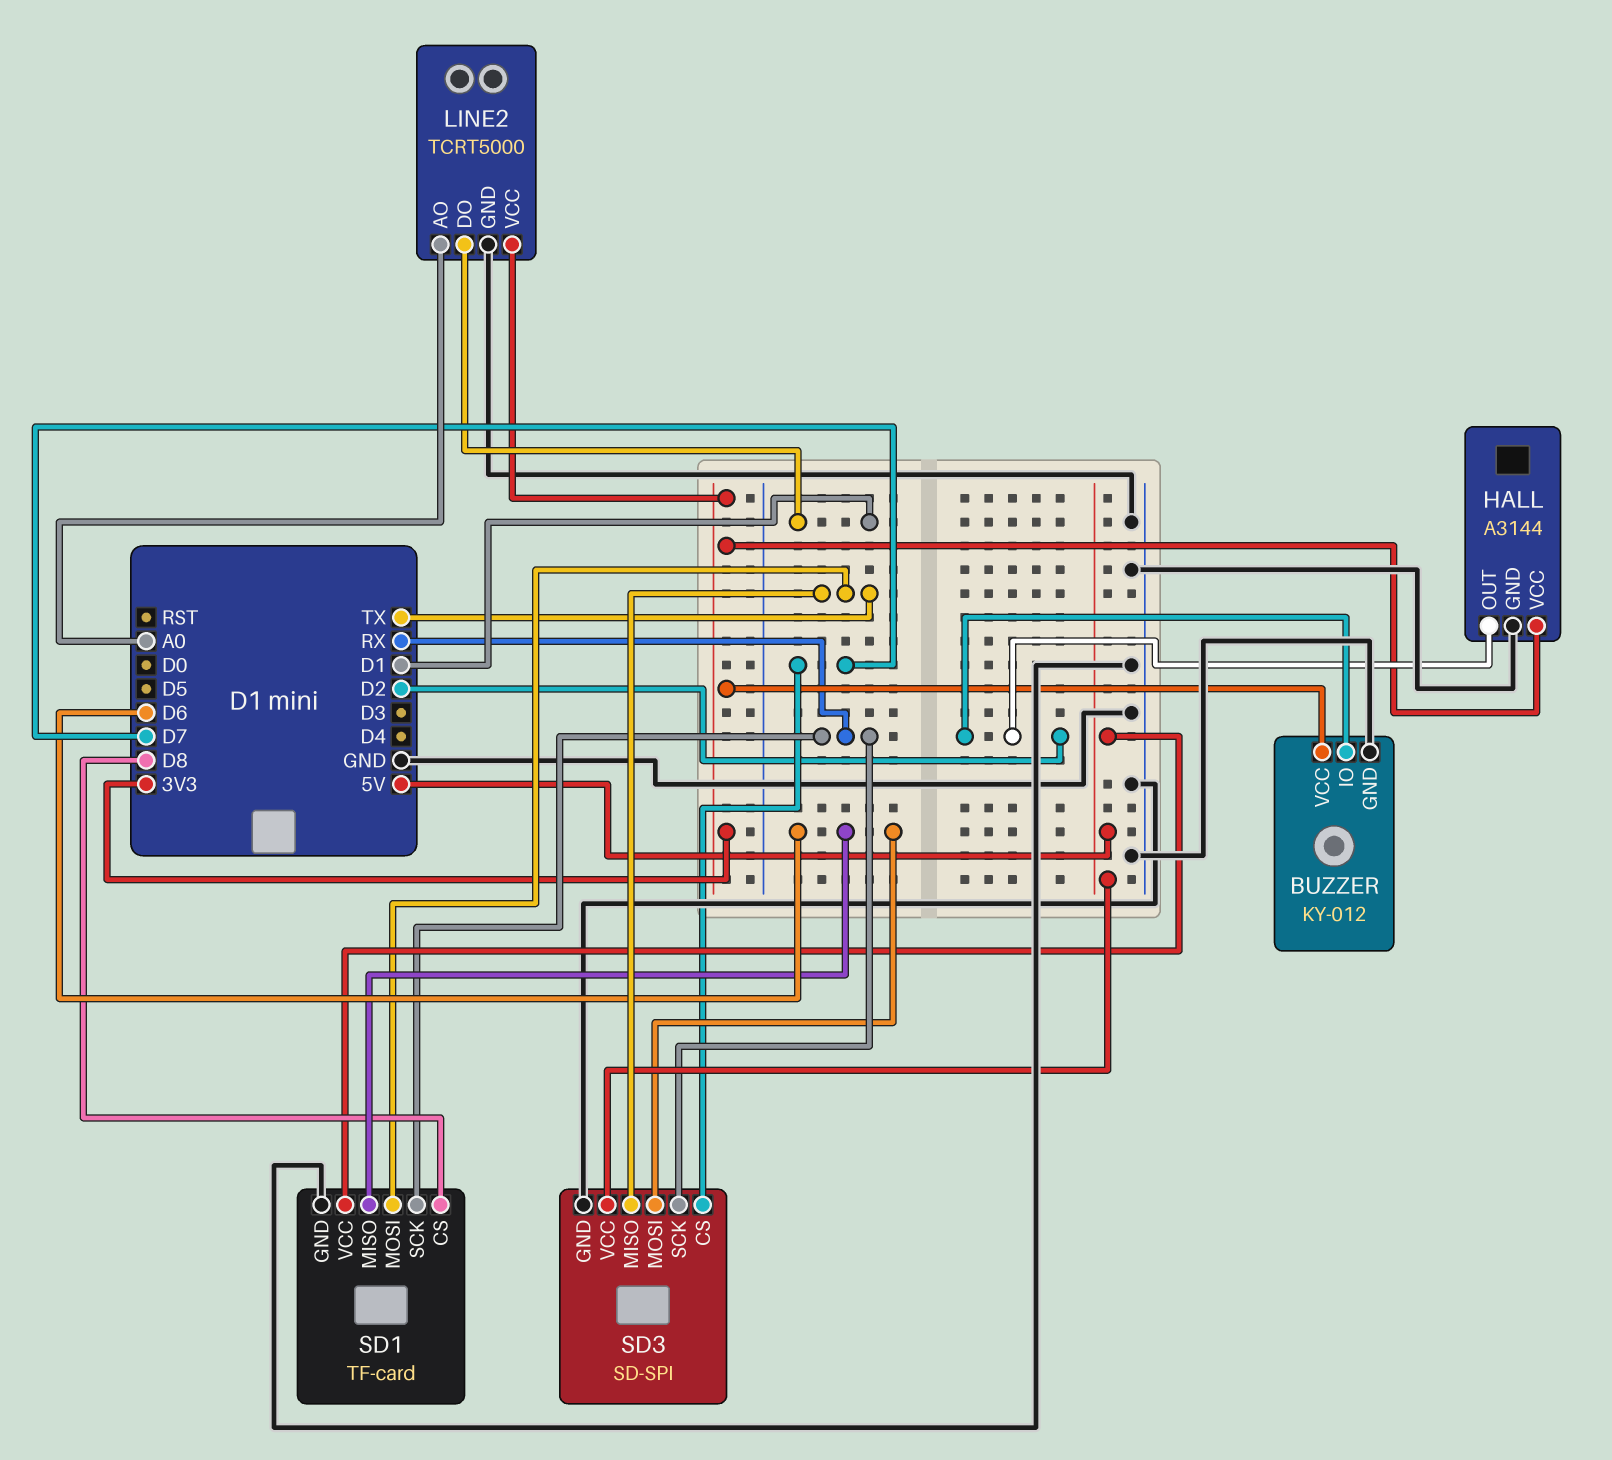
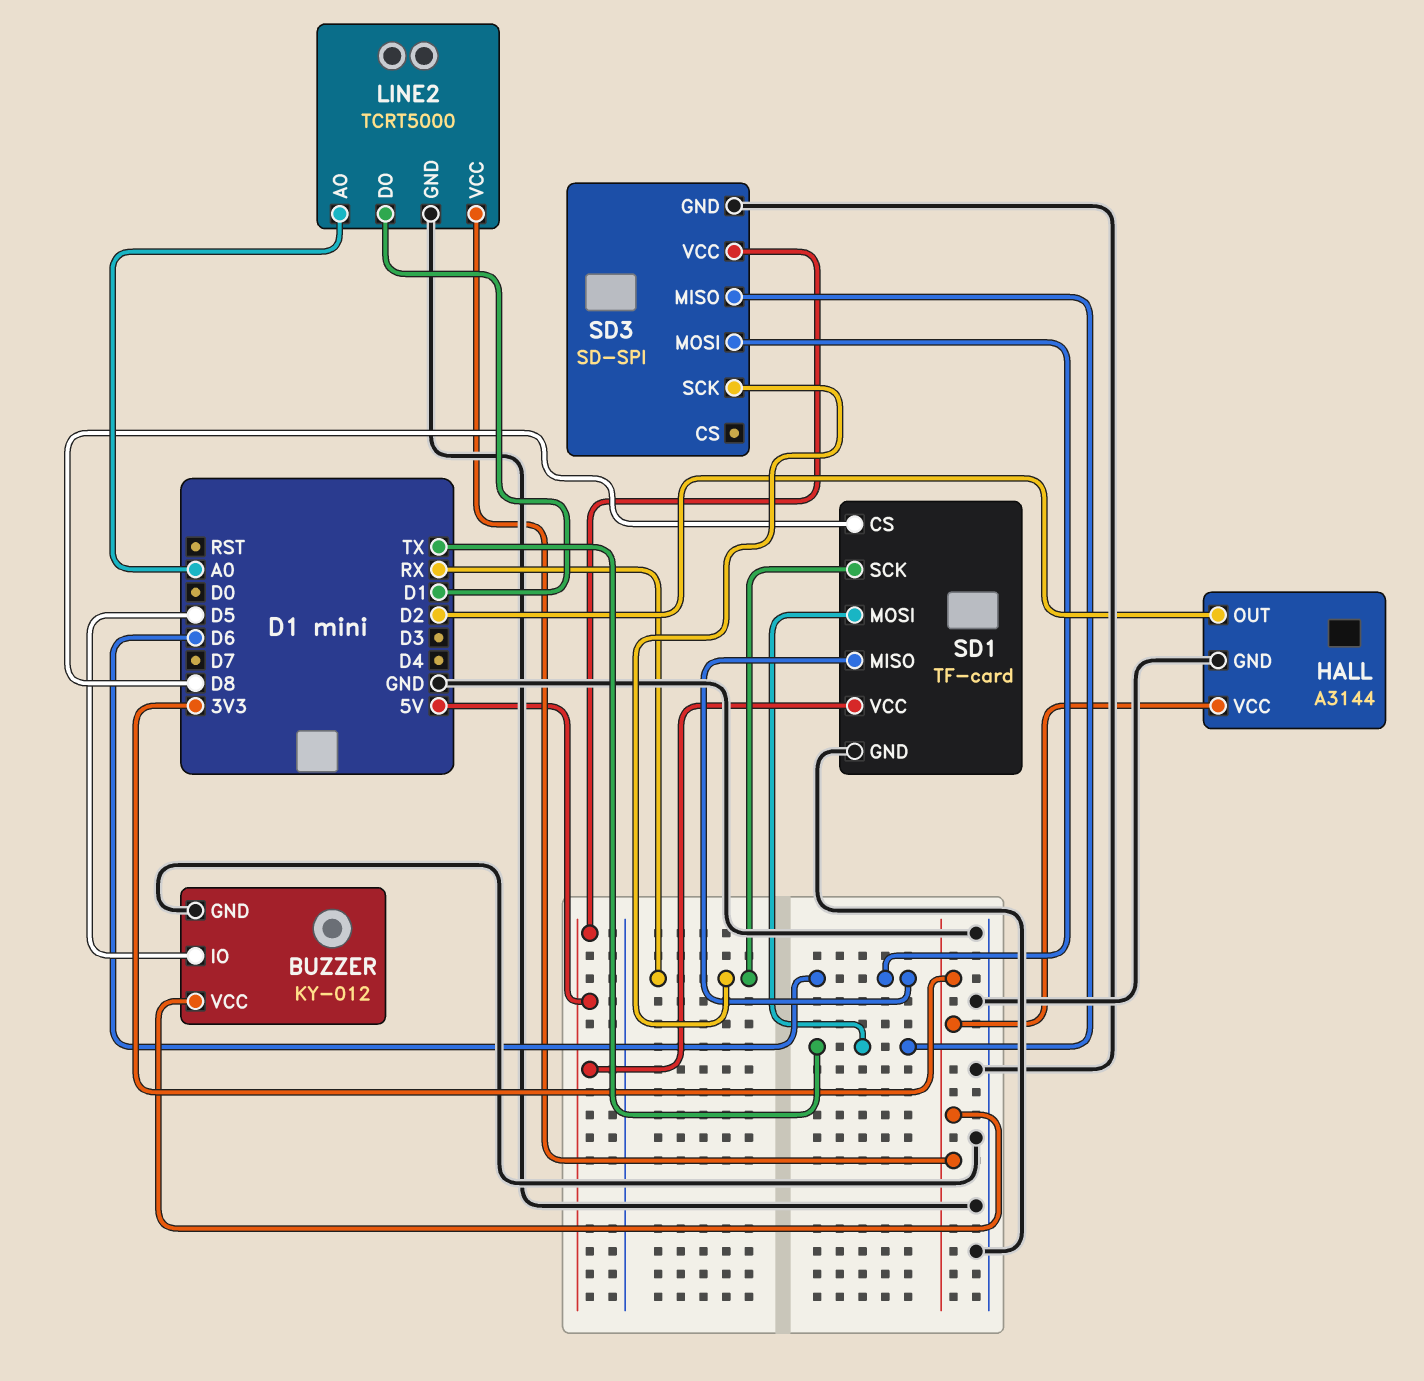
BUZZER pin IO: D2 -> D5
SD3 pin CS: D7 -> none

